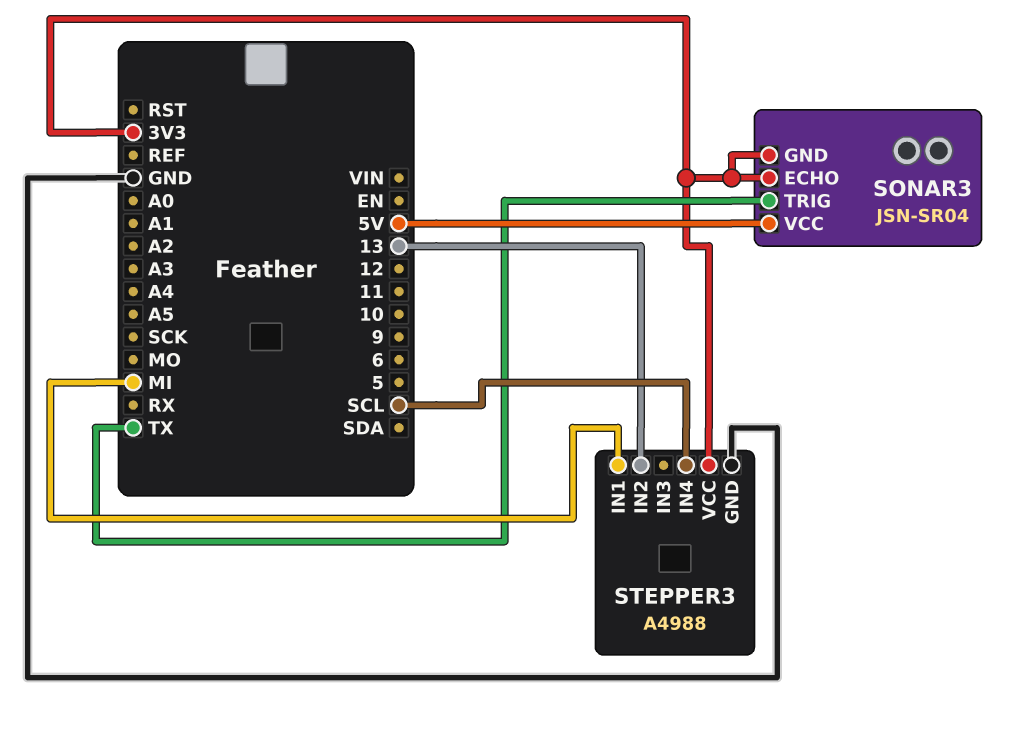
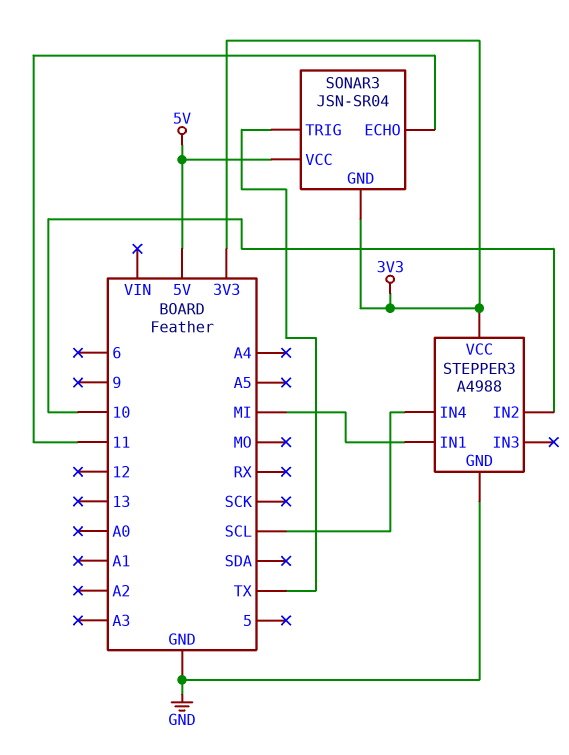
SONAR3 pin ECHO: 3V3 -> 11
STEPPER3 pin IN2: 13 -> 10

